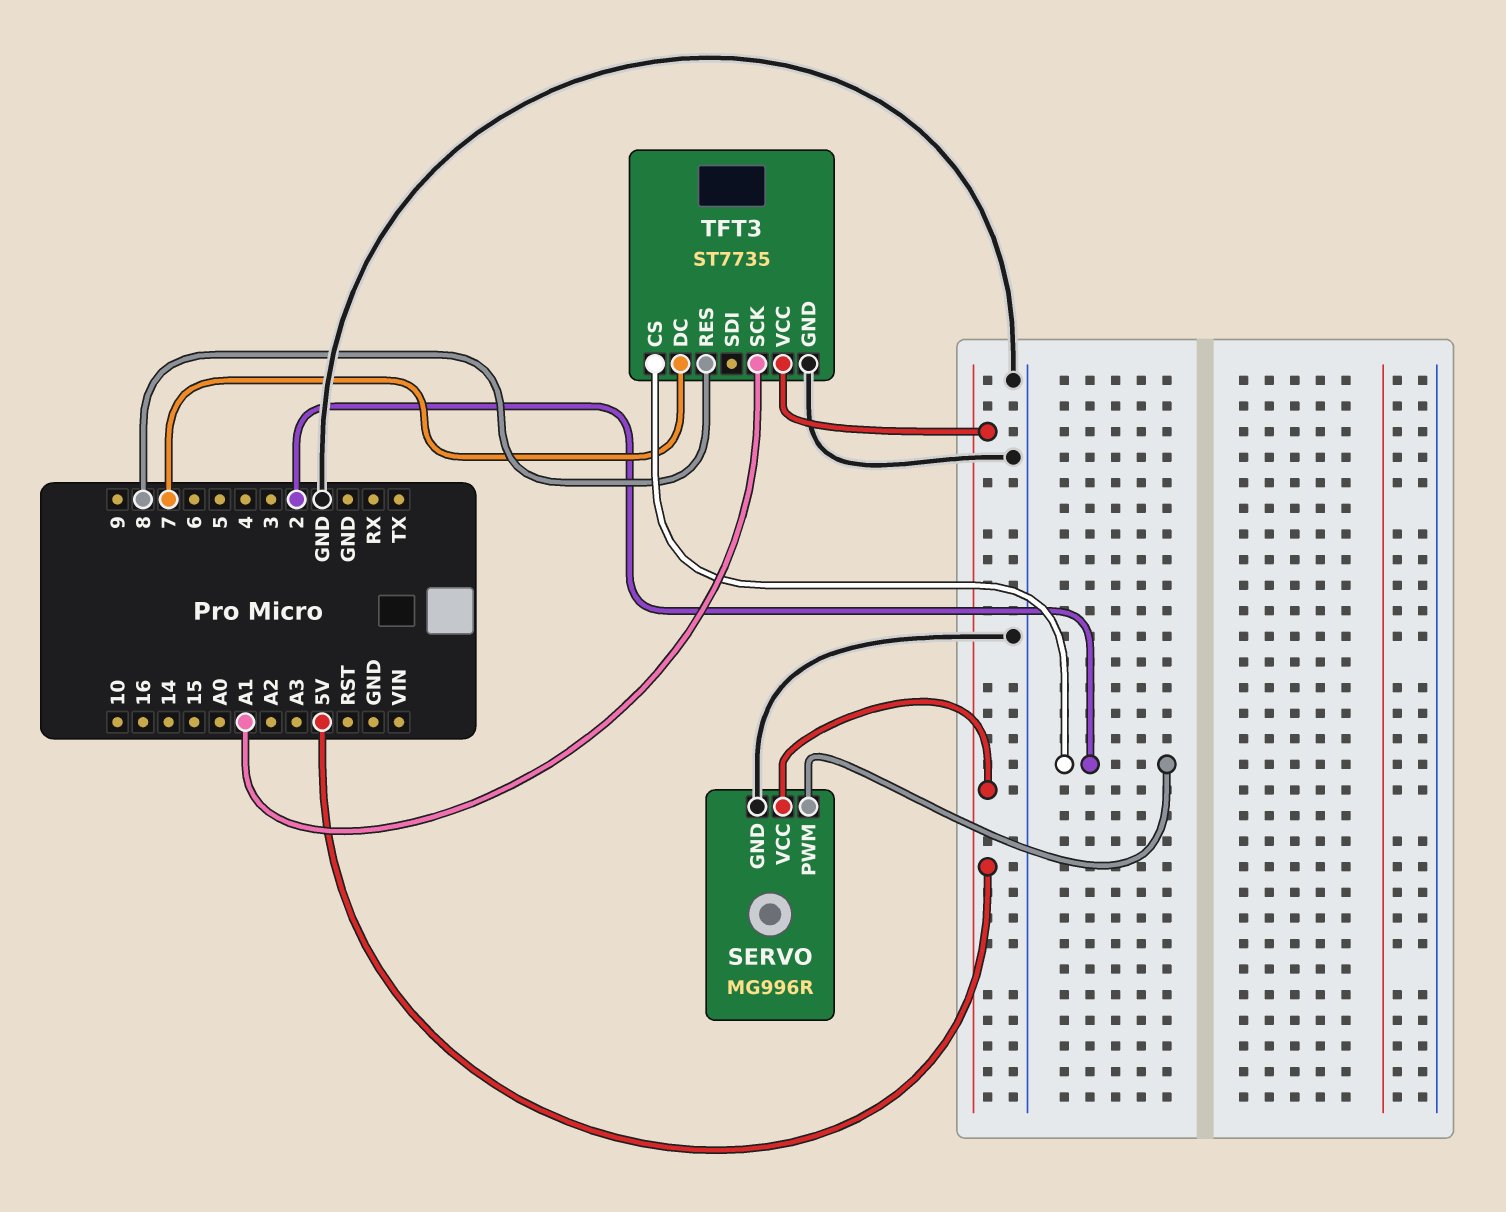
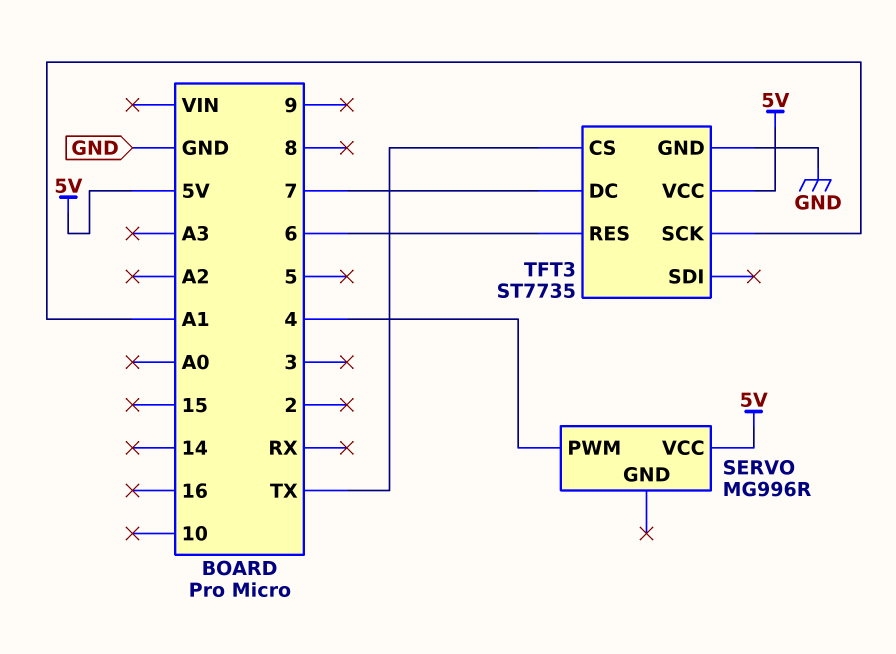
SERVO pin GND: GND -> none
SERVO pin PWM: 2 -> 4
TFT3 pin CS: 2 -> TX
TFT3 pin RES: 8 -> 6

